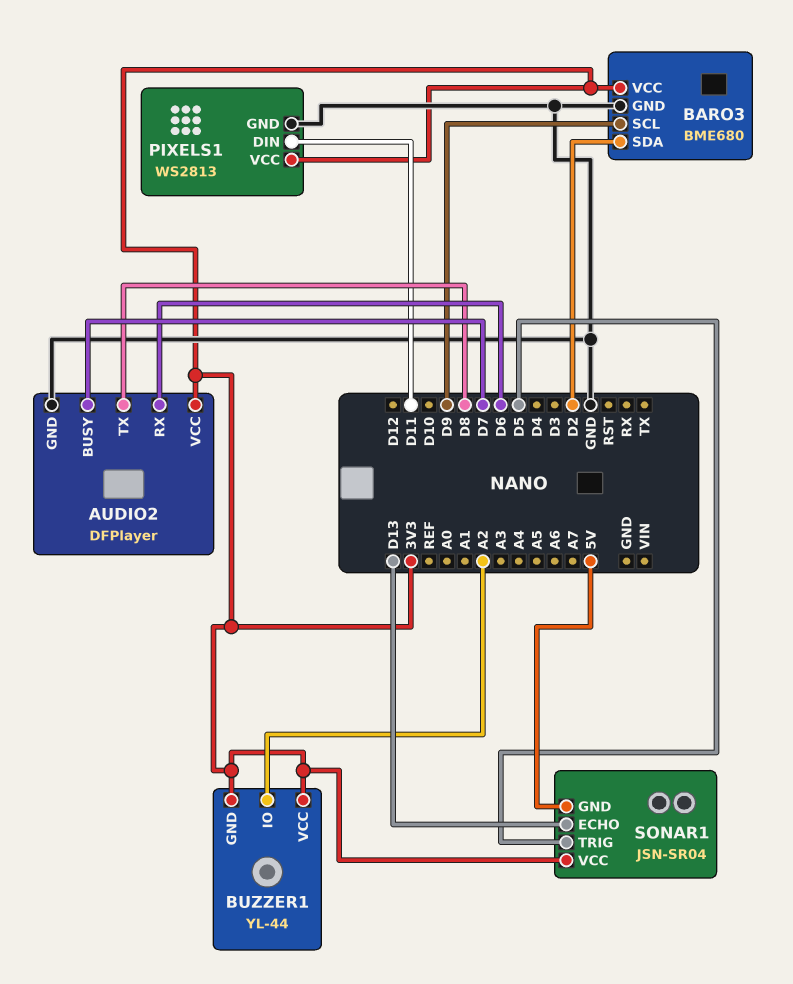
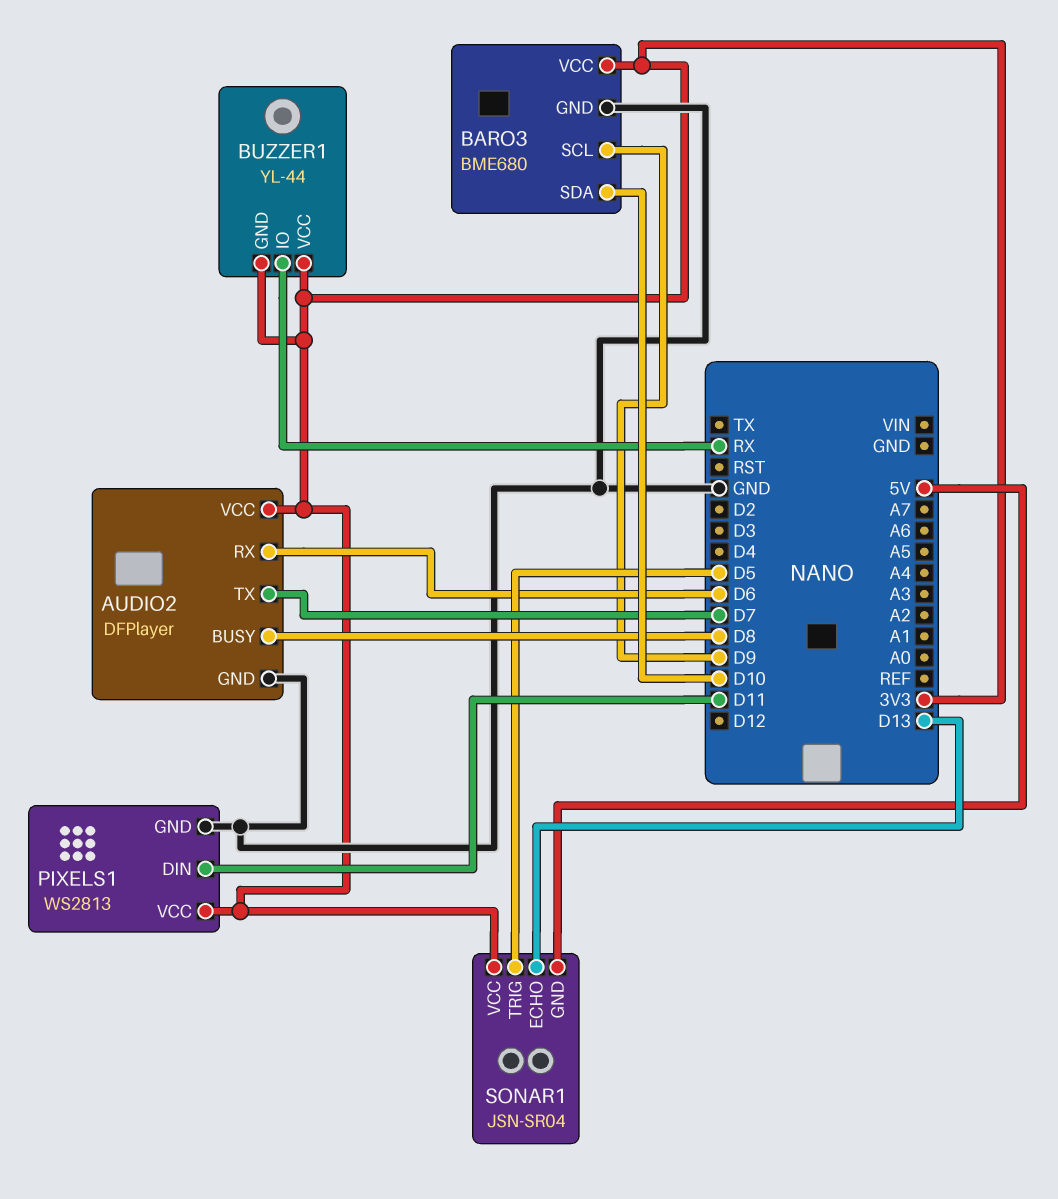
AUDIO2 pin BUSY: D7 -> D8
AUDIO2 pin TX: D8 -> D7
BARO3 pin SDA: D2 -> D10
BUZZER1 pin IO: A2 -> RX

